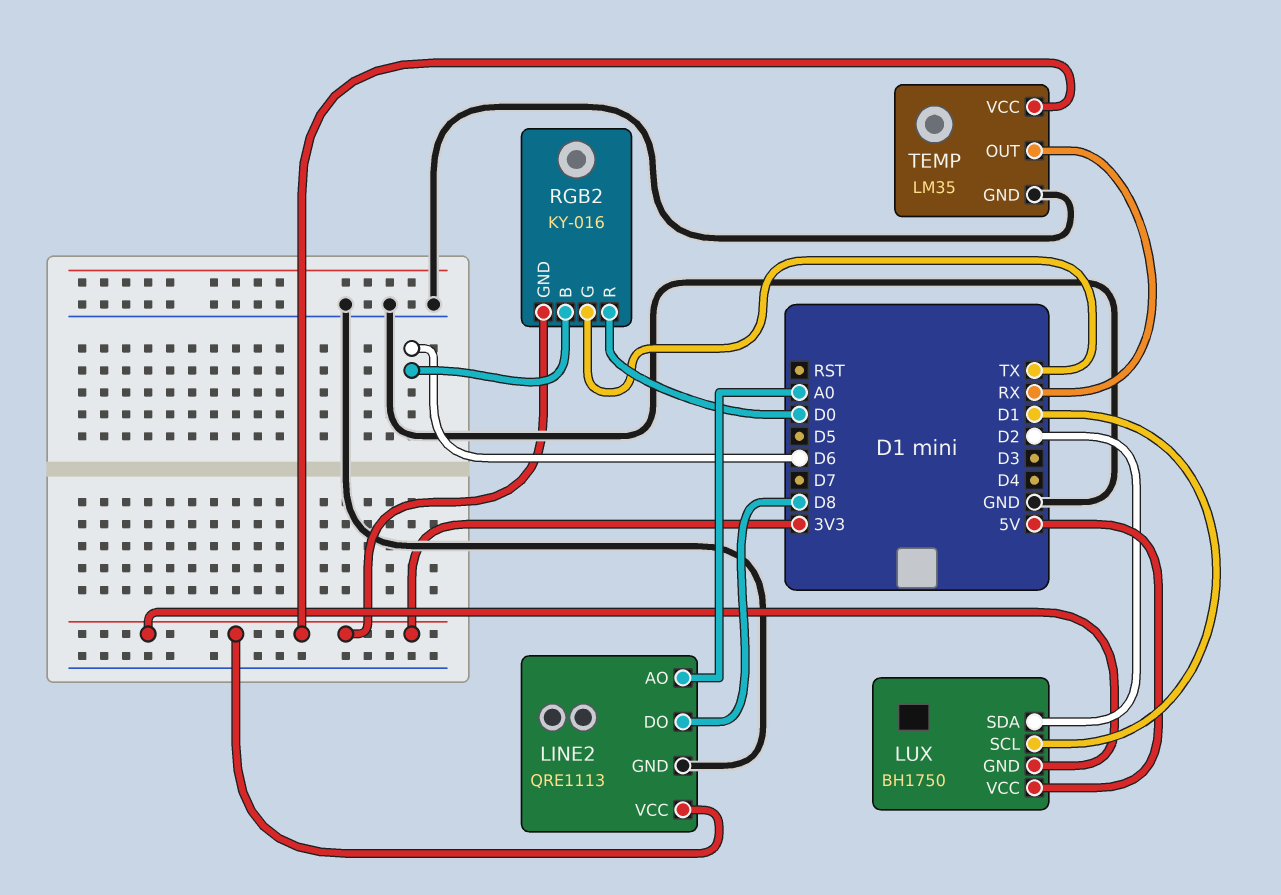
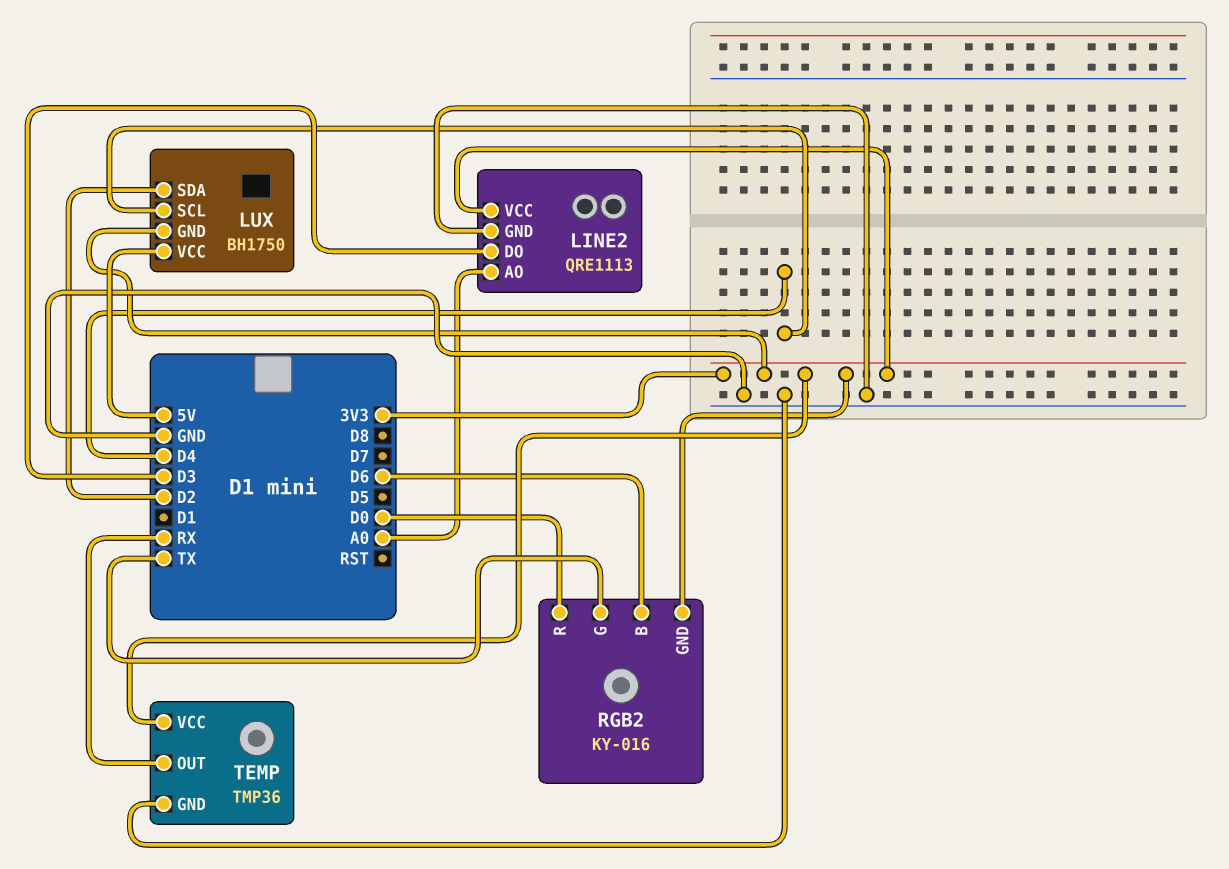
LINE2 pin DO: D8 -> D3
LUX pin SCL: D1 -> D4
TEMP: LM35 -> TMP36

